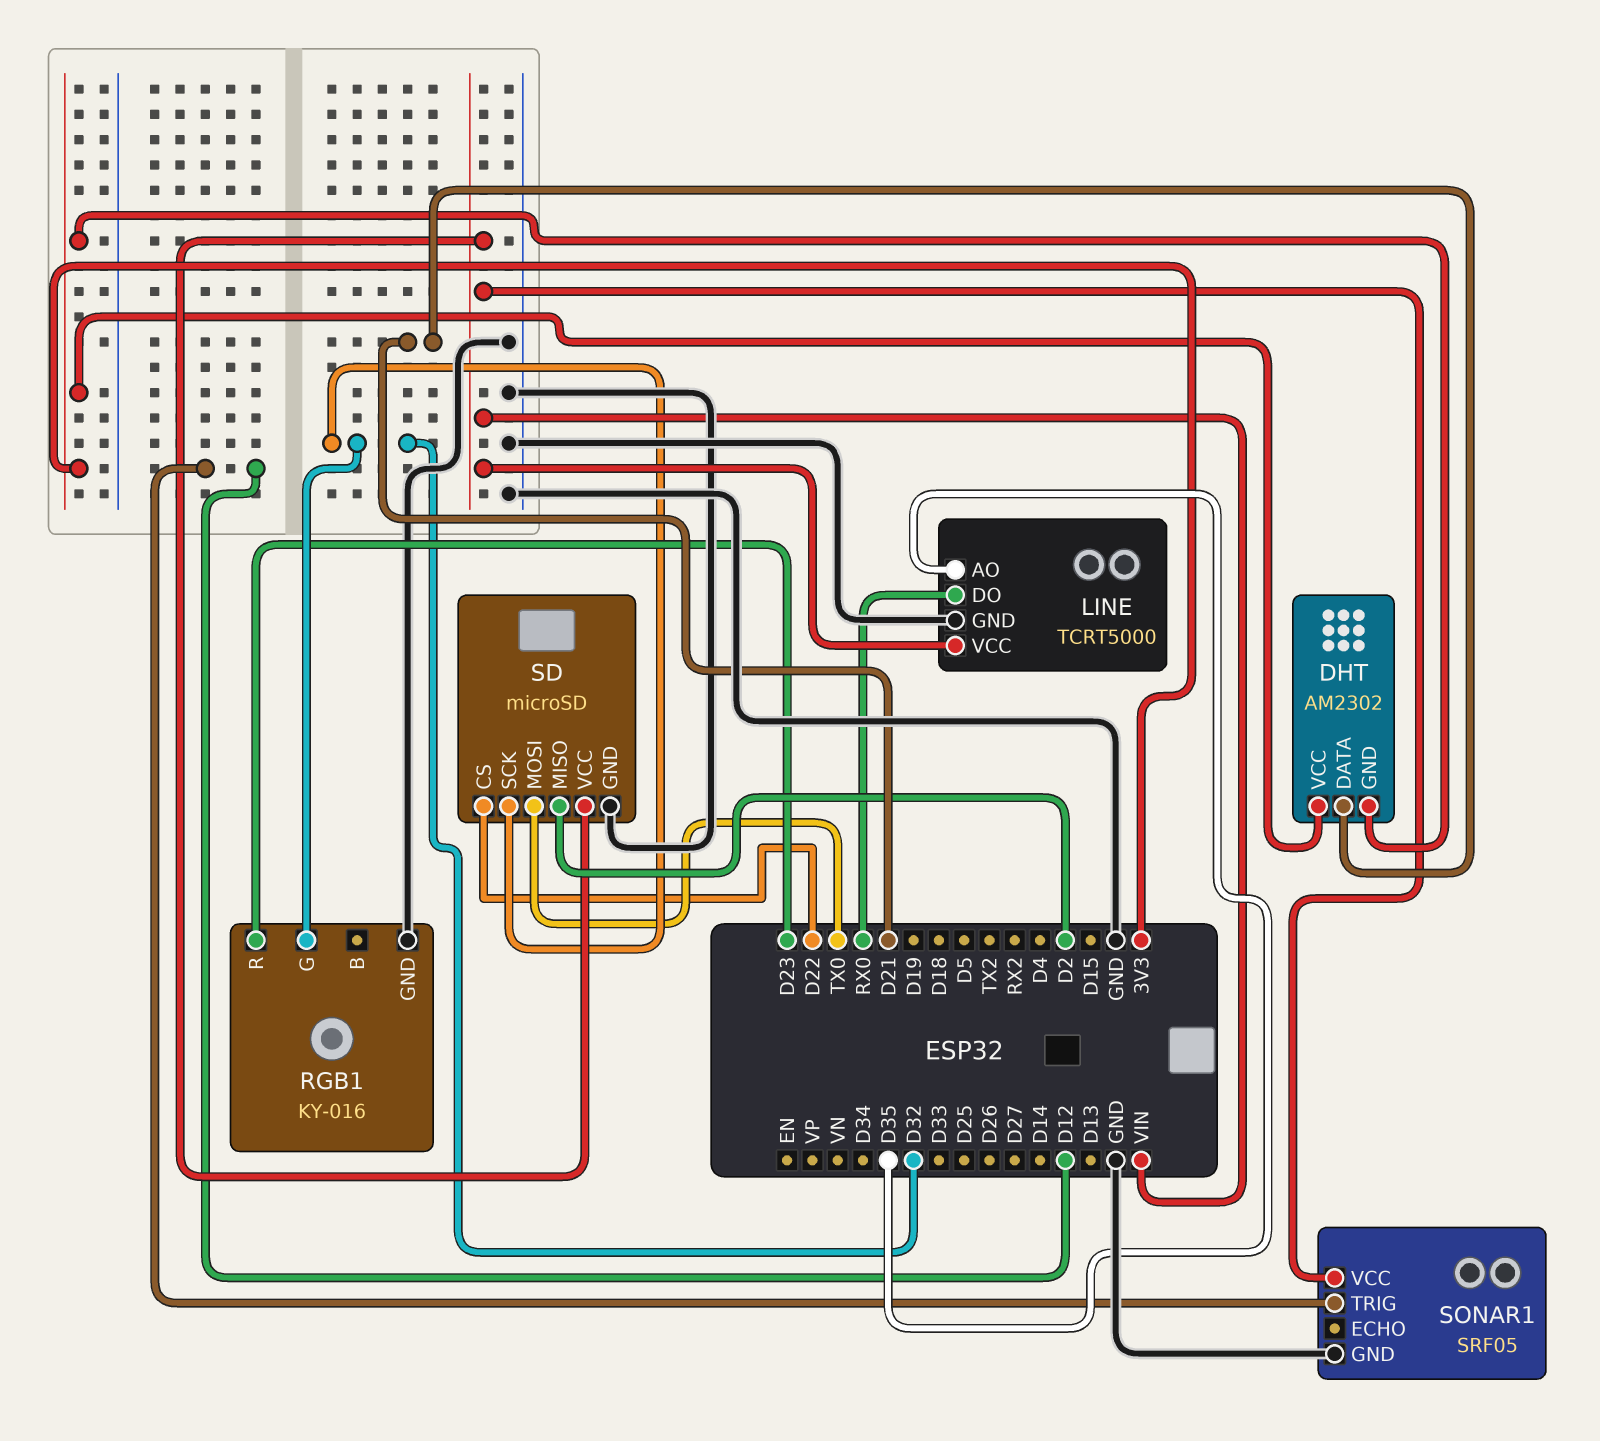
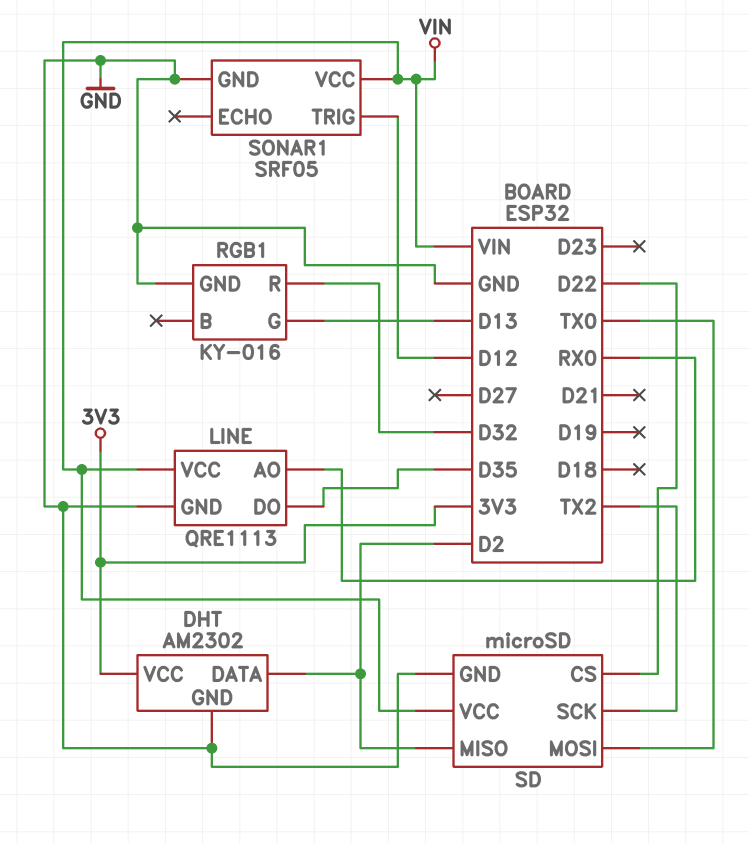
DHT pin DATA: D21 -> D2
DHT pin GND: 3V3 -> GND
LINE: TCRT5000 -> QRE1113
LINE pin AO: D35 -> RX0
LINE pin DO: RX0 -> D35
RGB1 pin G: D32 -> D13
RGB1 pin R: D23 -> D32
SD pin SCK: D32 -> TX2

